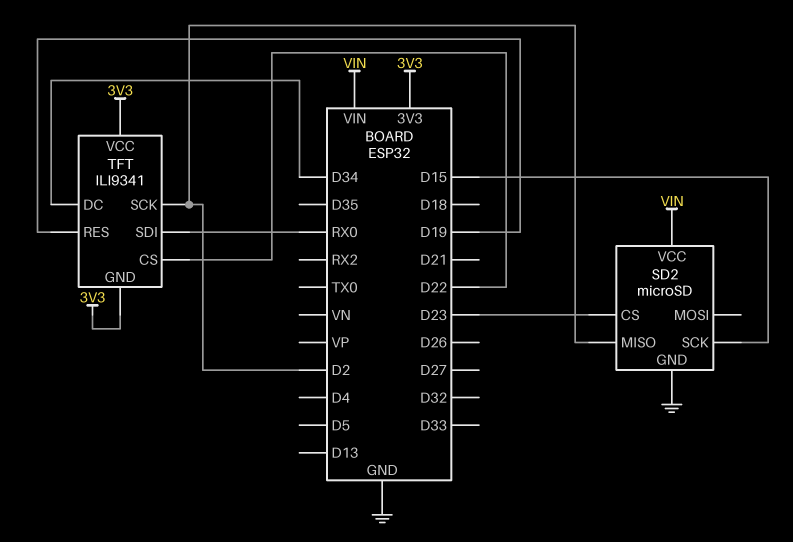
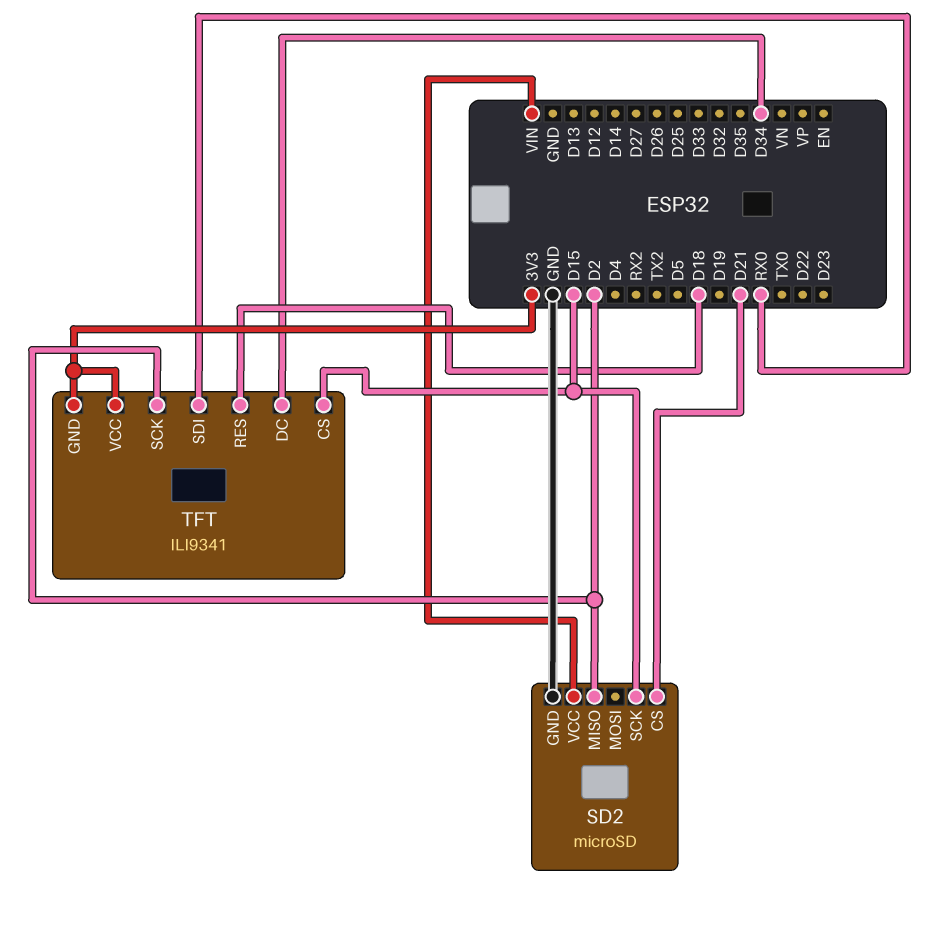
SD2 pin CS: D23 -> D21
TFT pin CS: D22 -> D15
TFT pin RES: D19 -> D18

